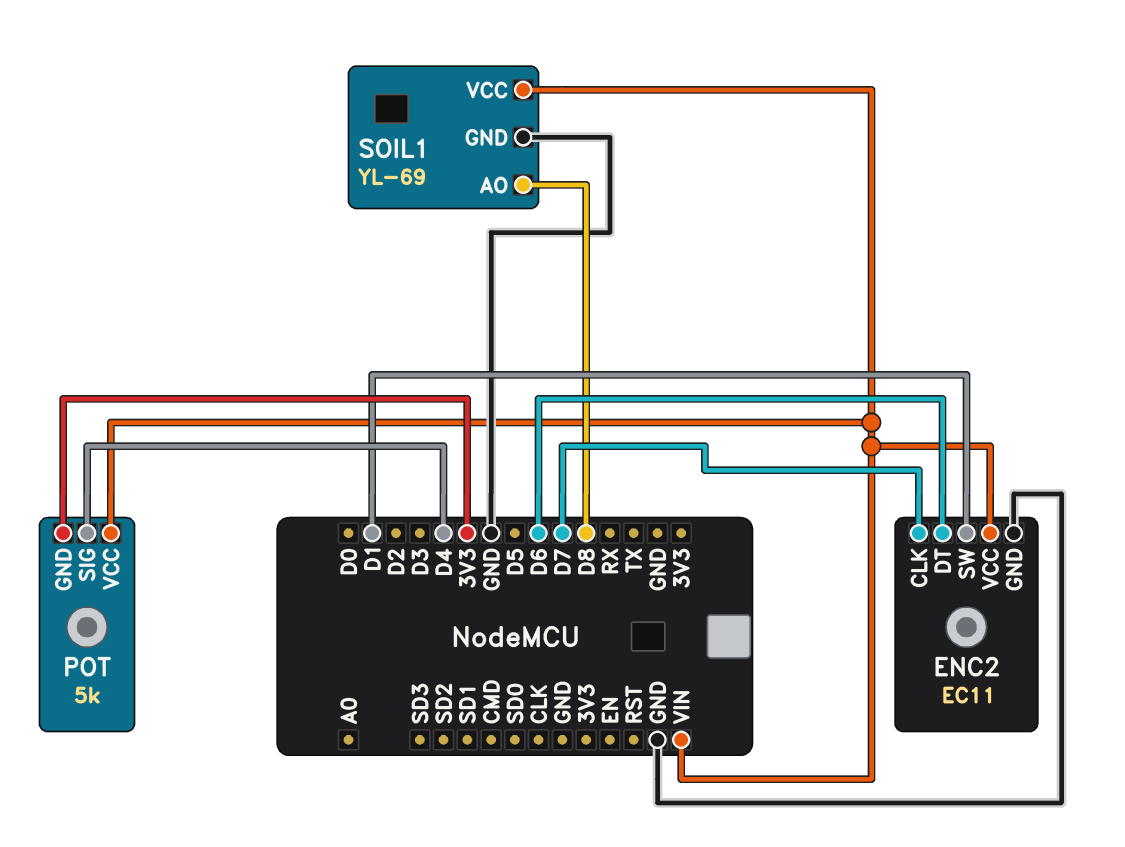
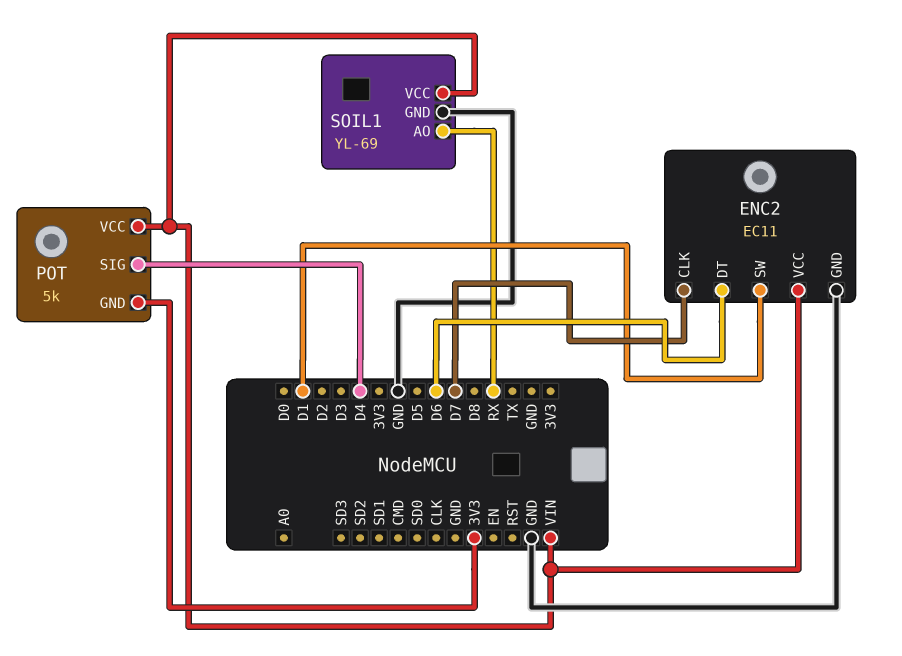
SOIL1 pin AO: D8 -> RX

